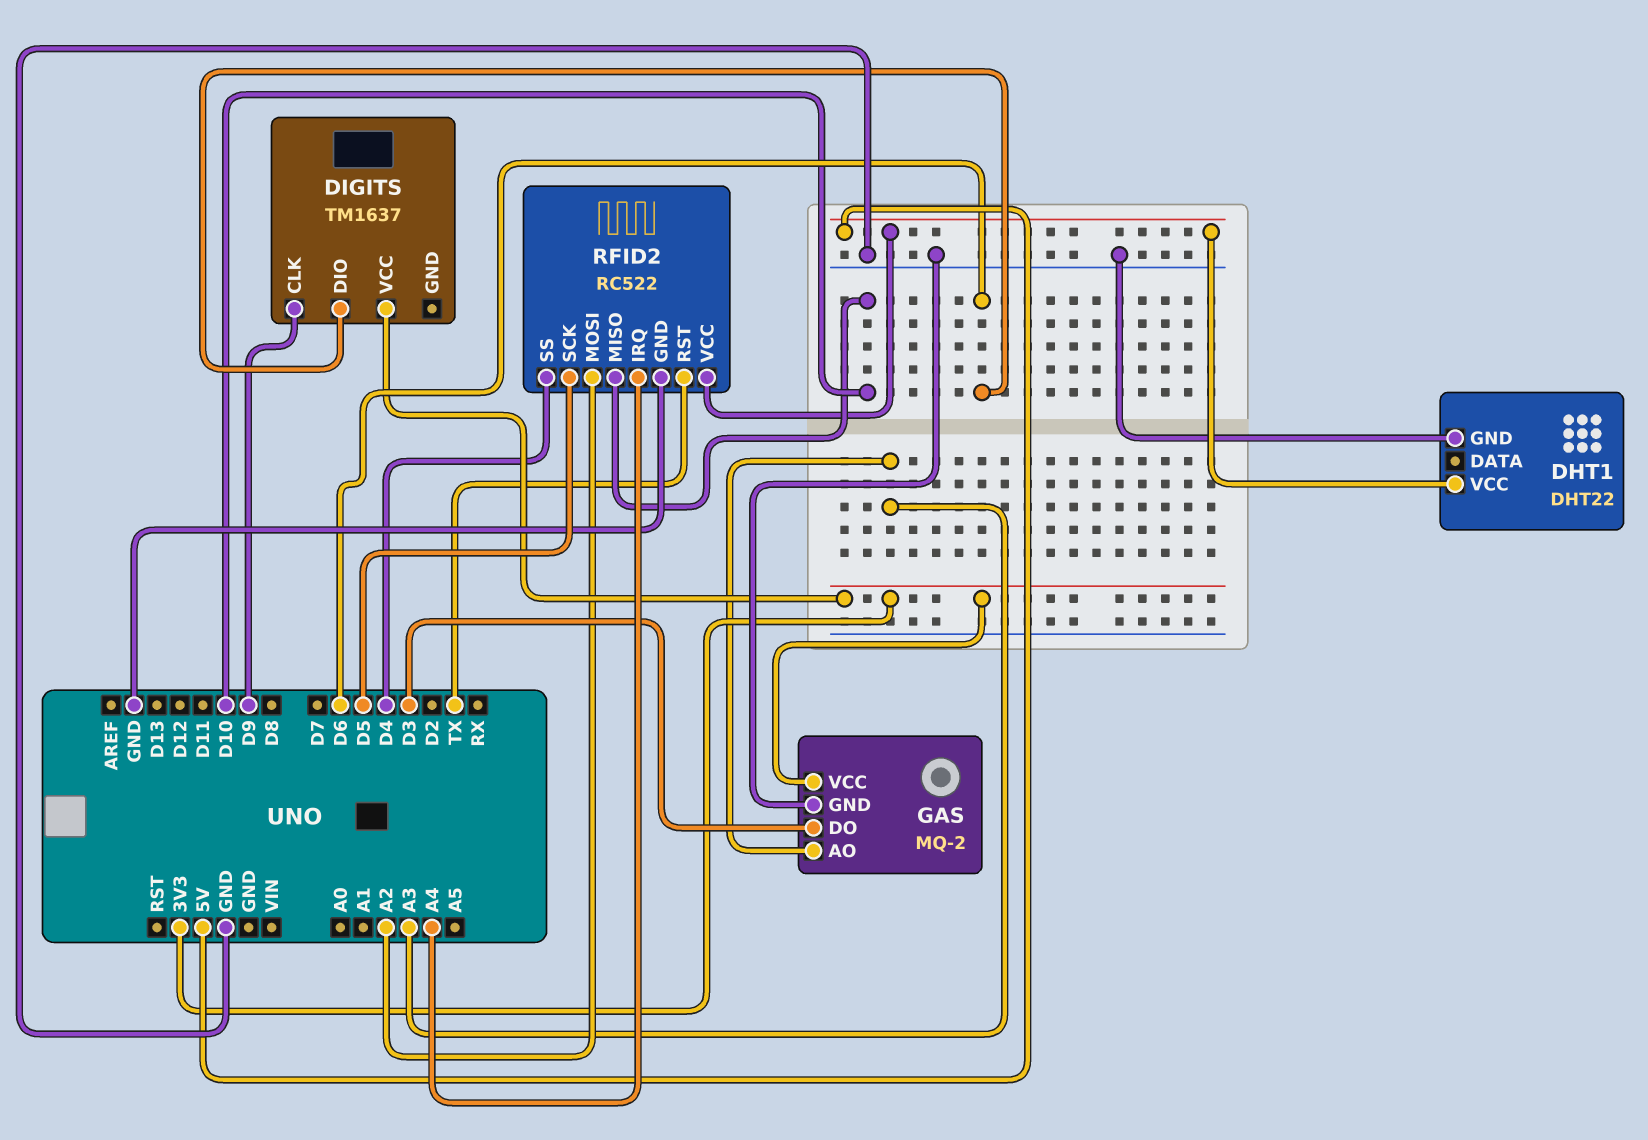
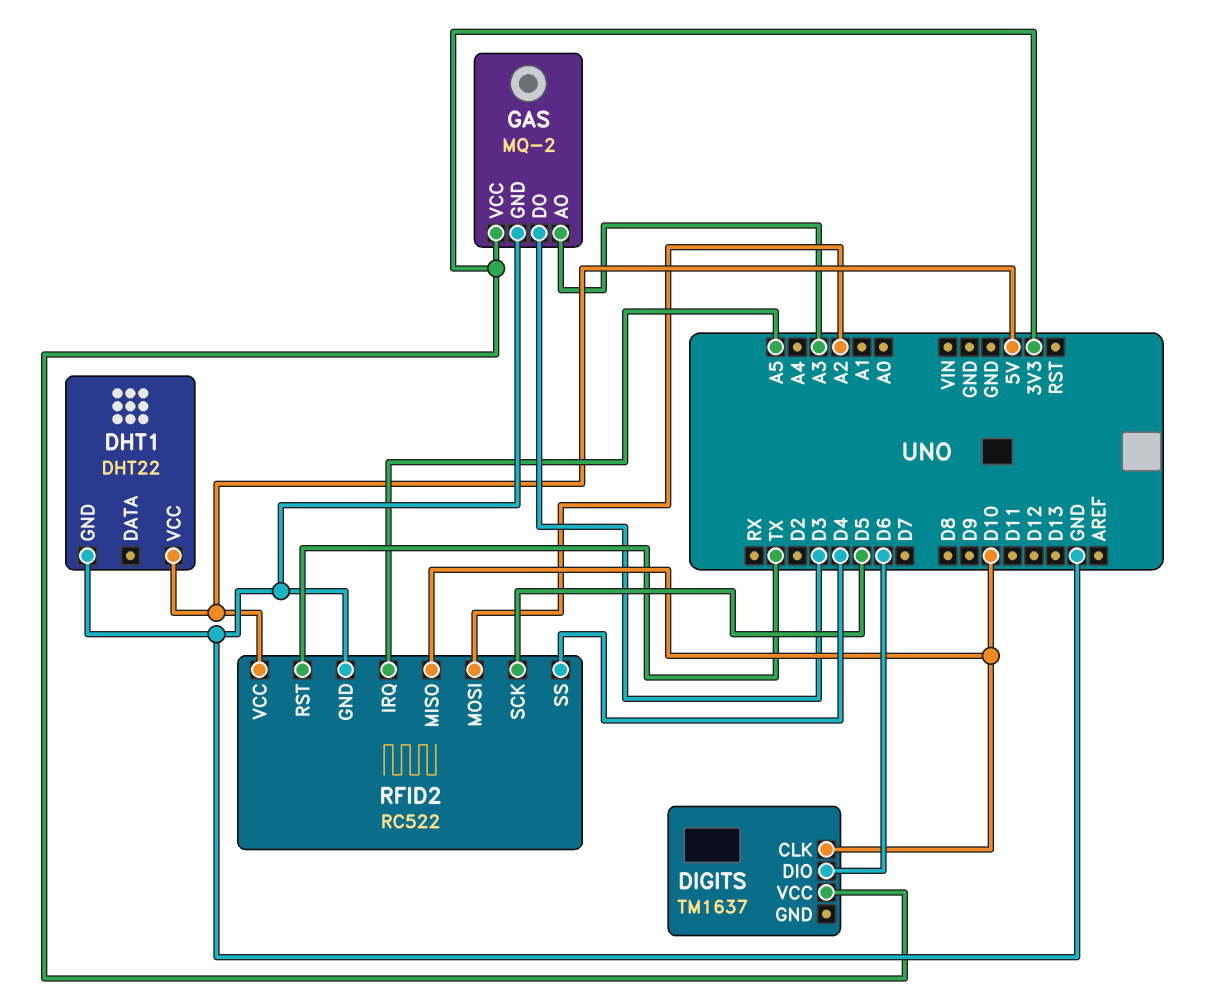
DIGITS pin CLK: D9 -> D10
RFID2 pin IRQ: A4 -> A5

